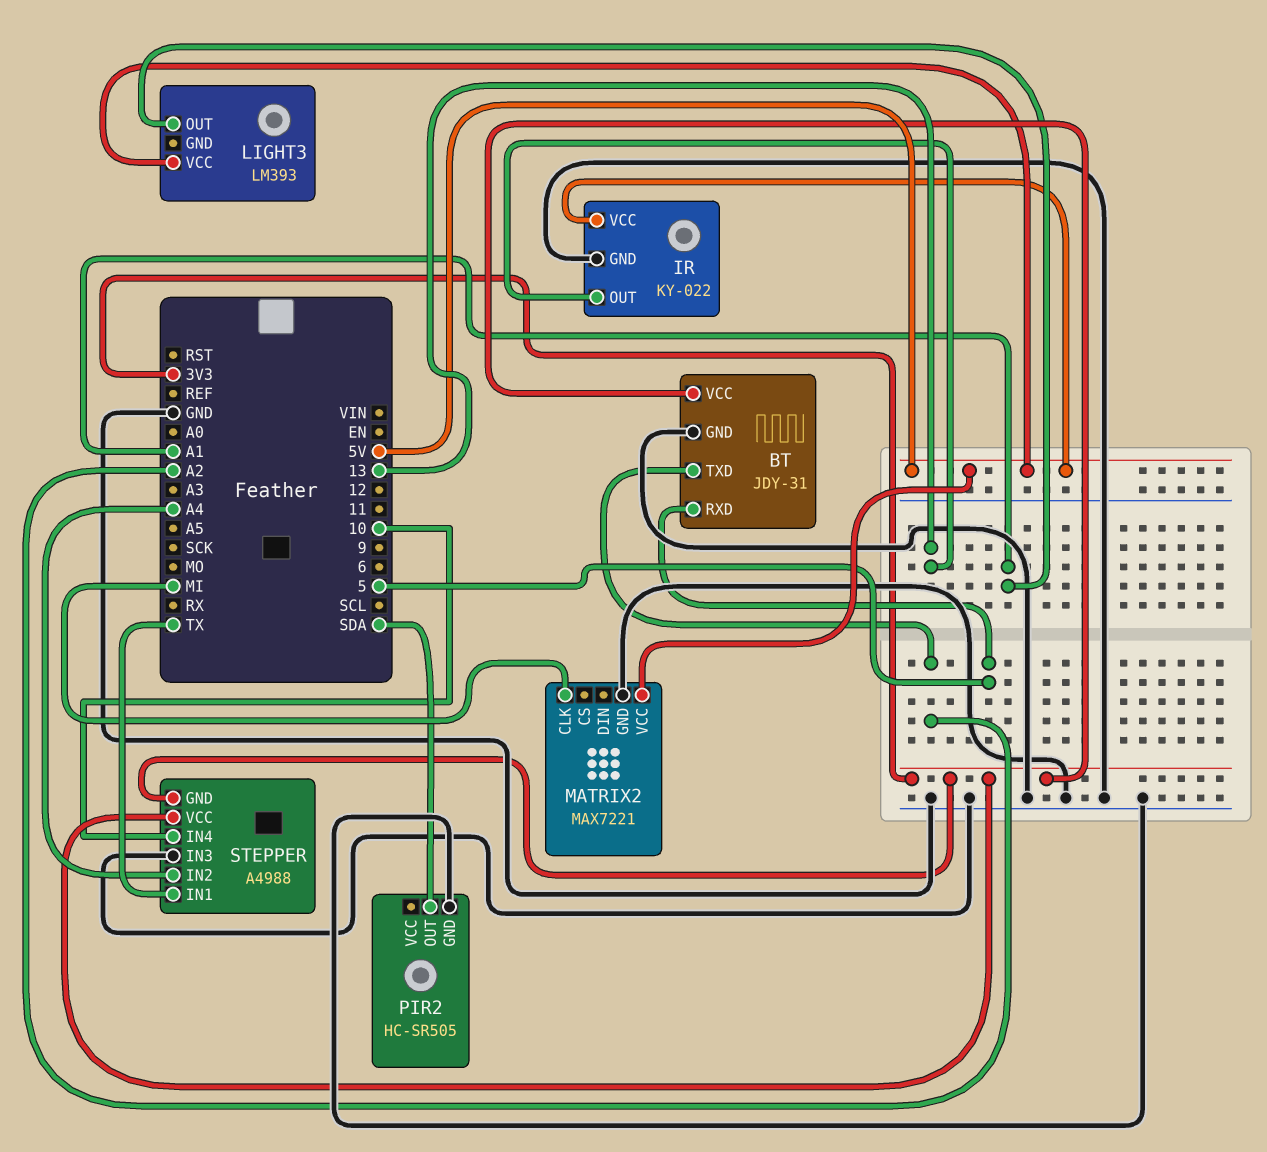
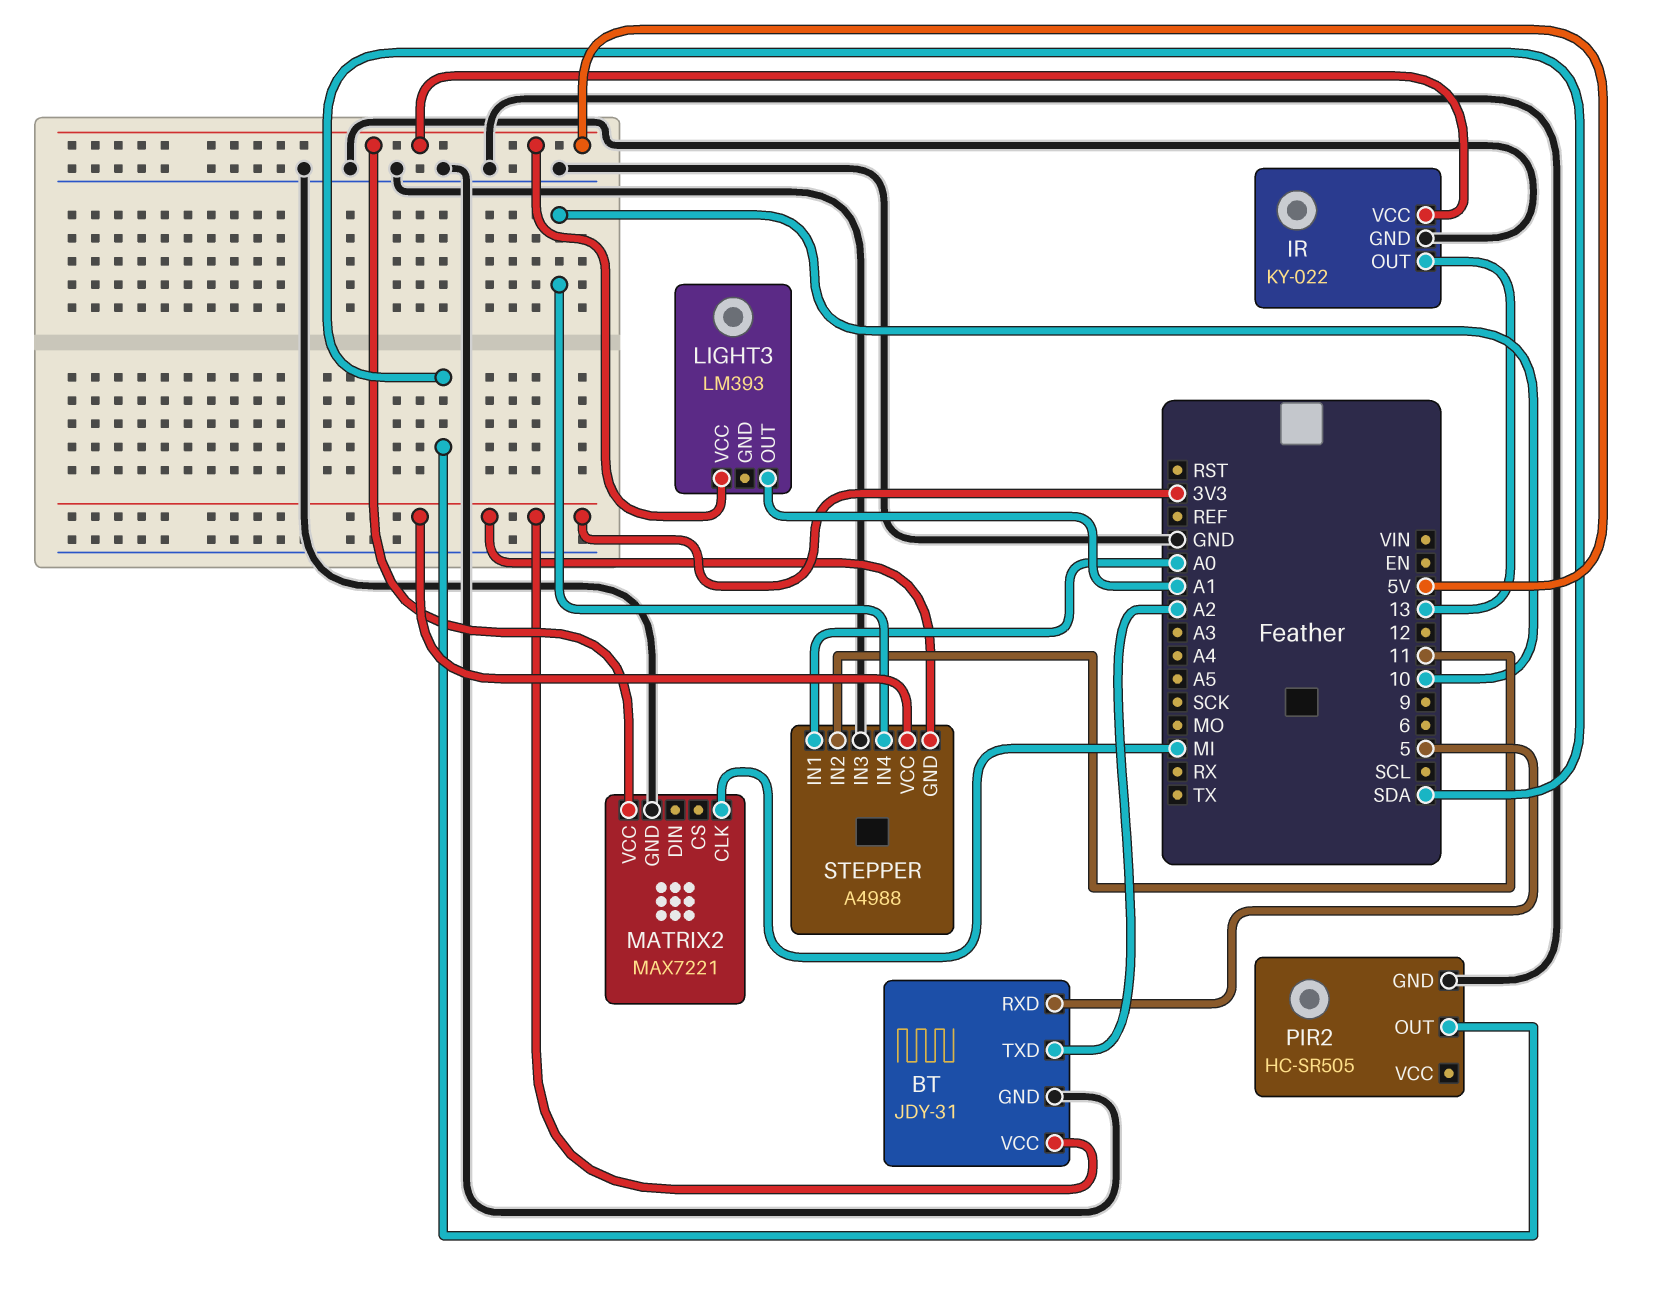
STEPPER pin IN1: TX -> A0
STEPPER pin IN2: A4 -> 11

